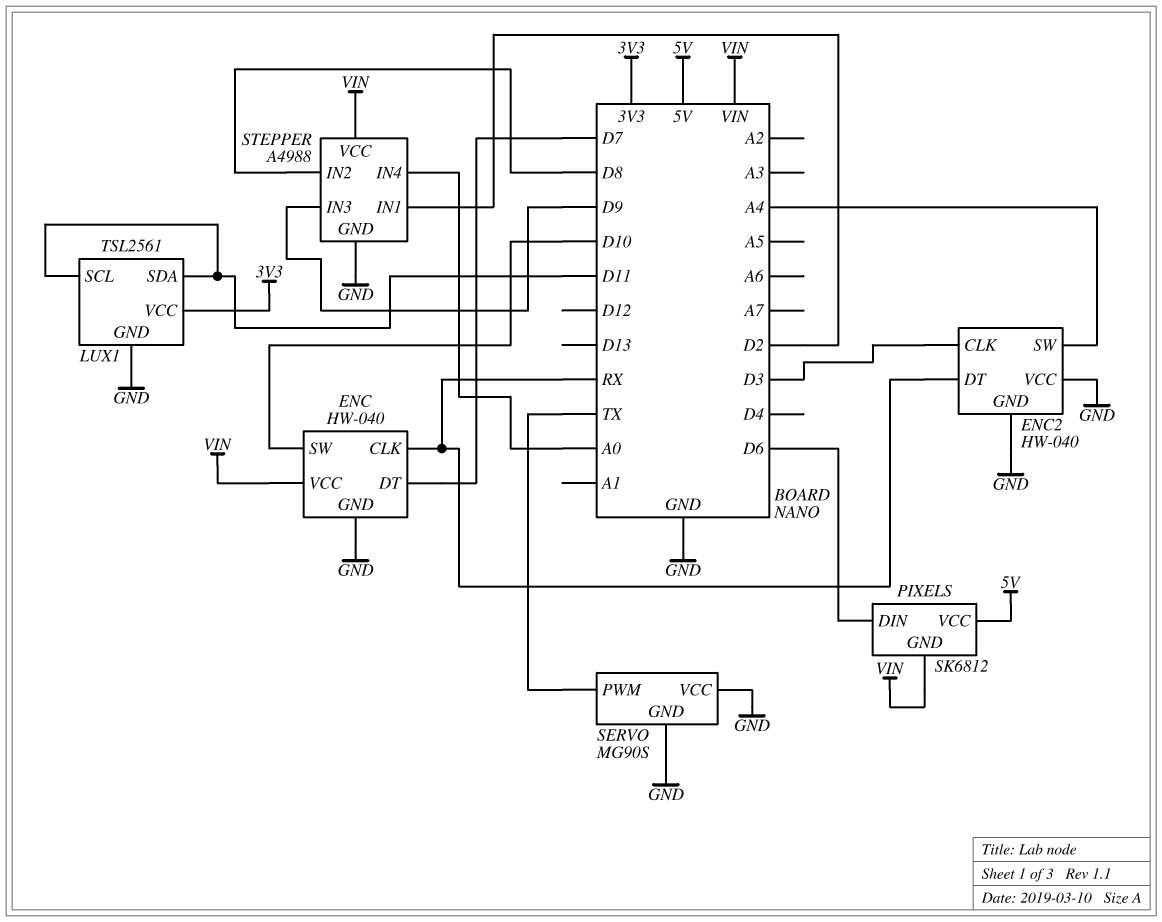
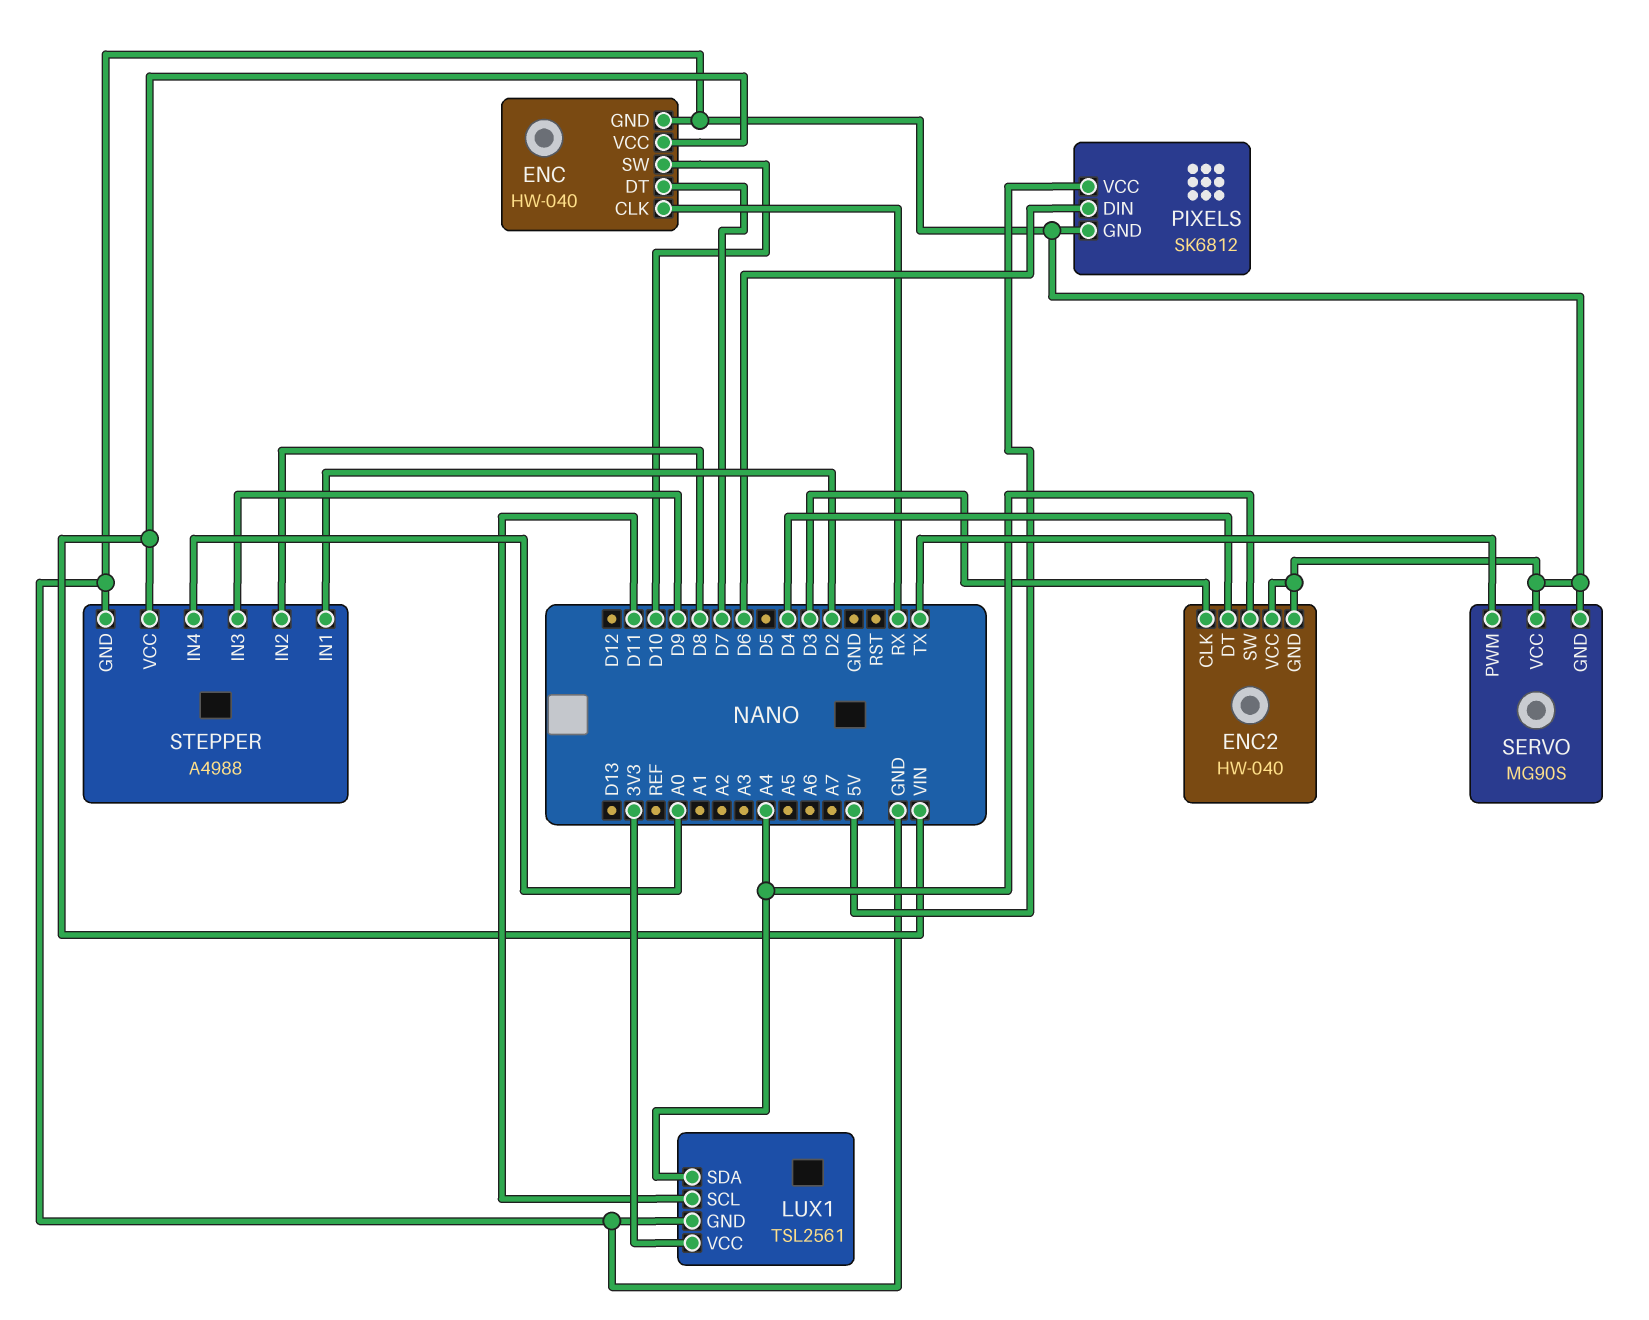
ENC2 pin DT: RX -> D4
LUX1 pin SDA: D11 -> A4
PIXELS pin GND: VIN -> GND

